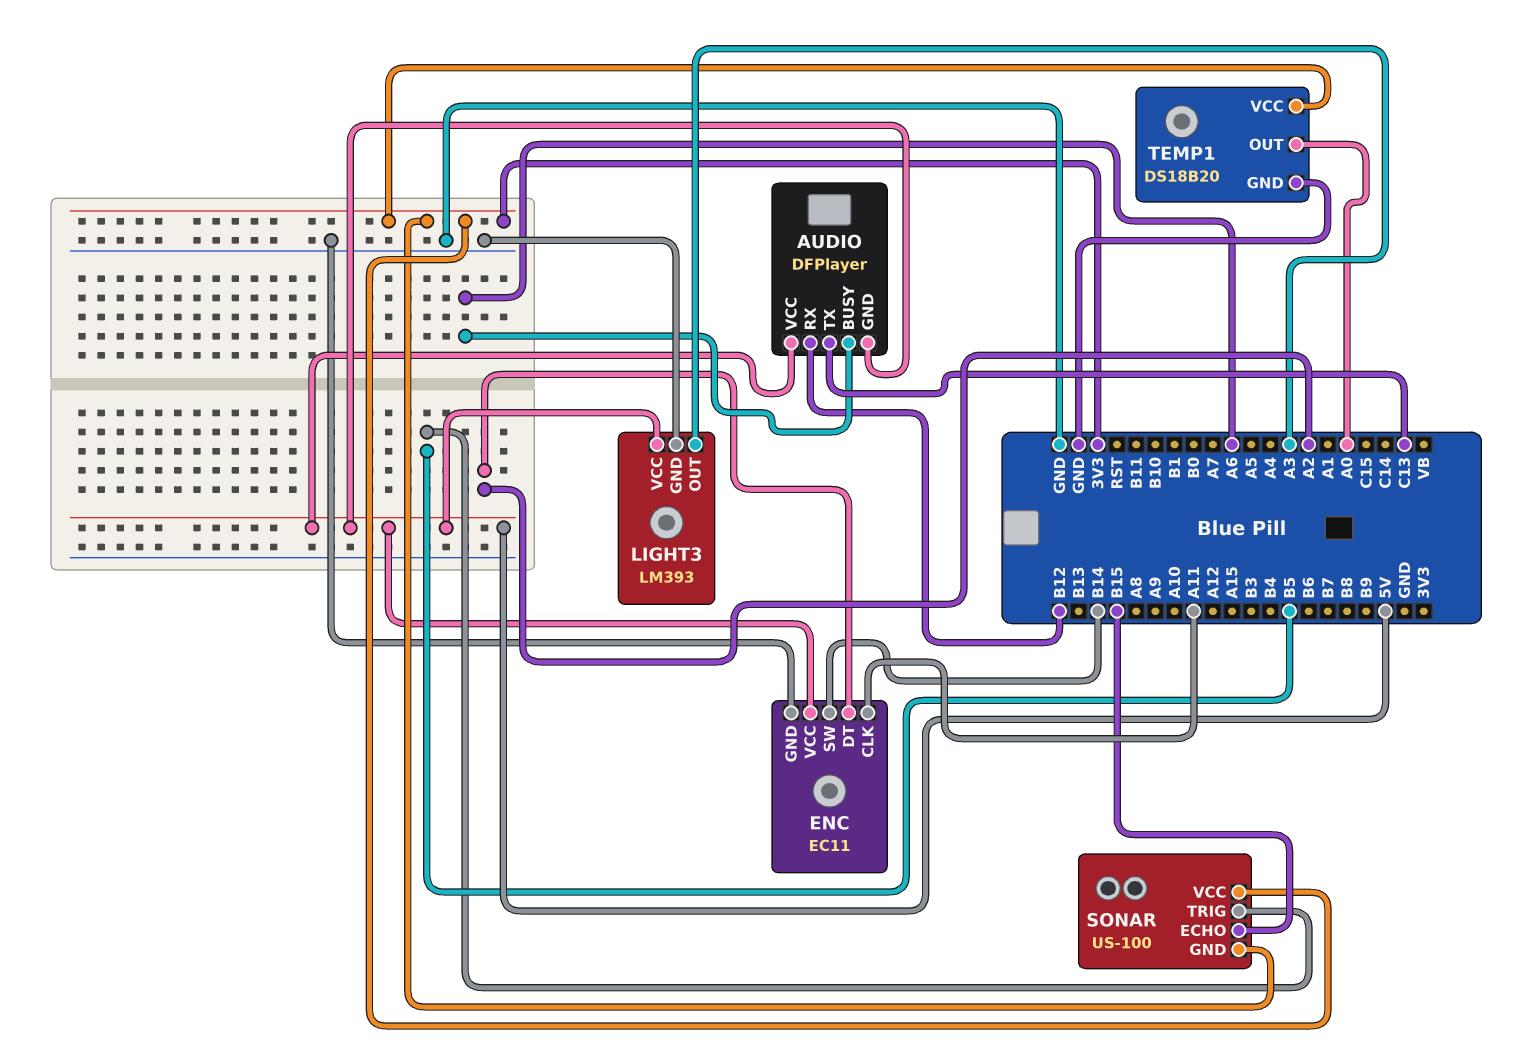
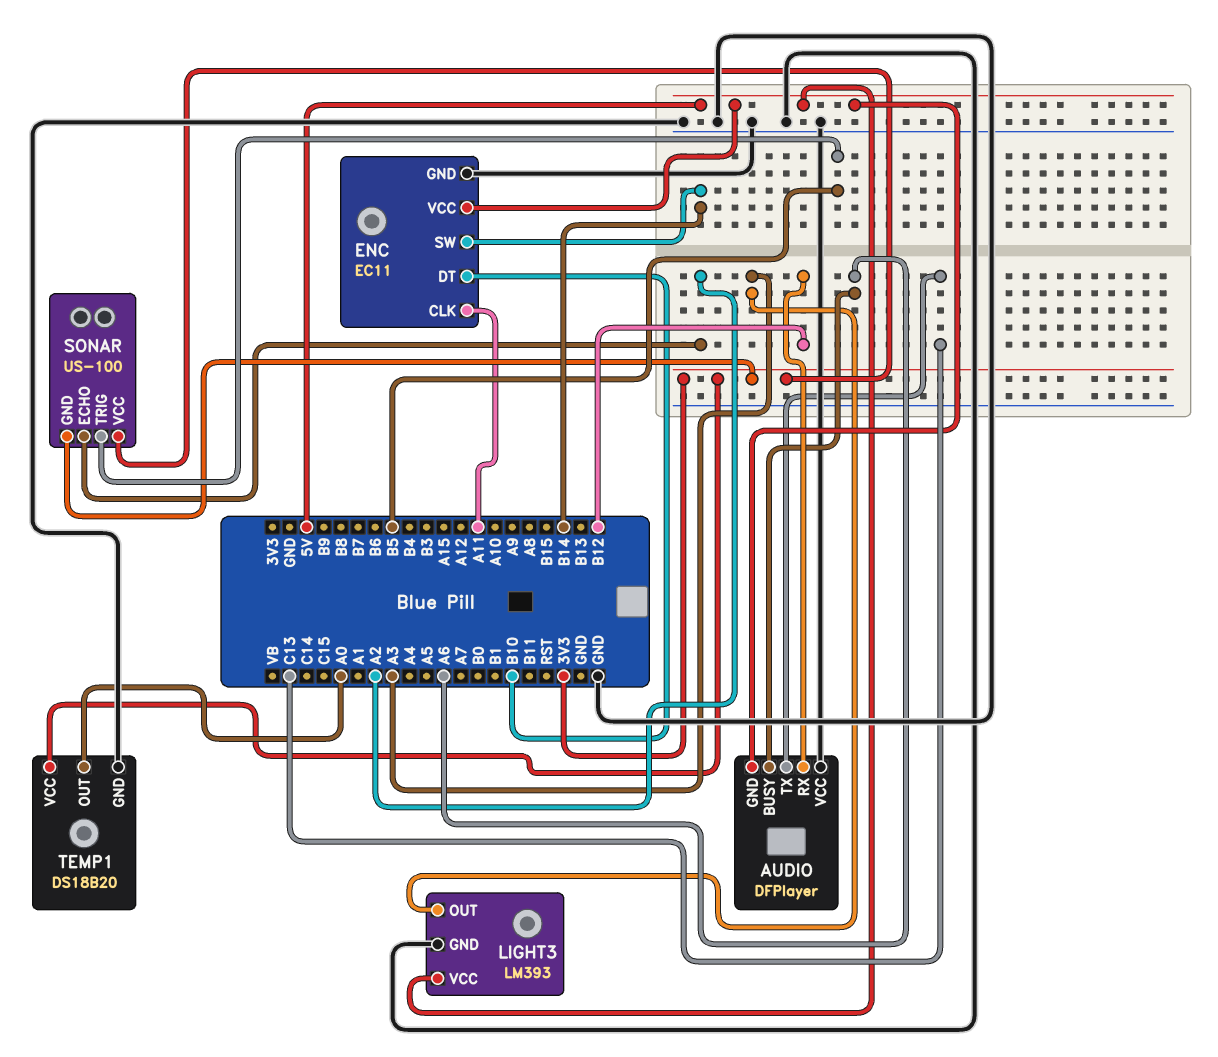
AUDIO pin VCC: 5V -> GND
ENC pin DT: A2 -> B10
SONAR pin ECHO: B15 -> A2

